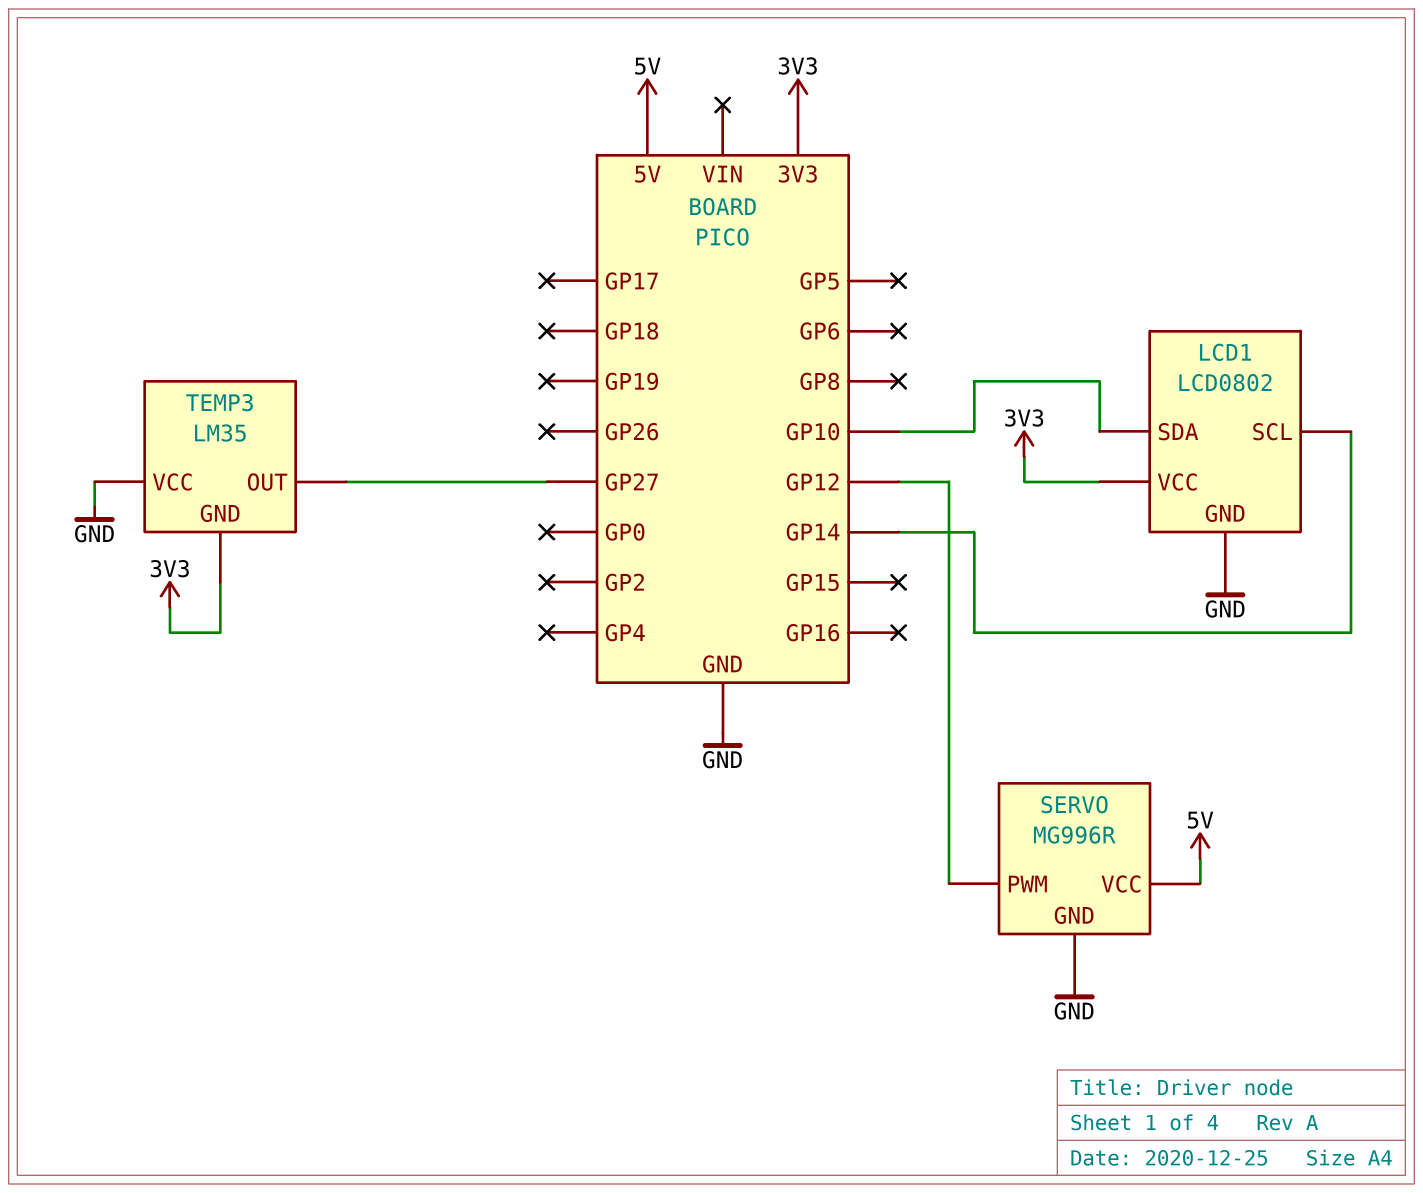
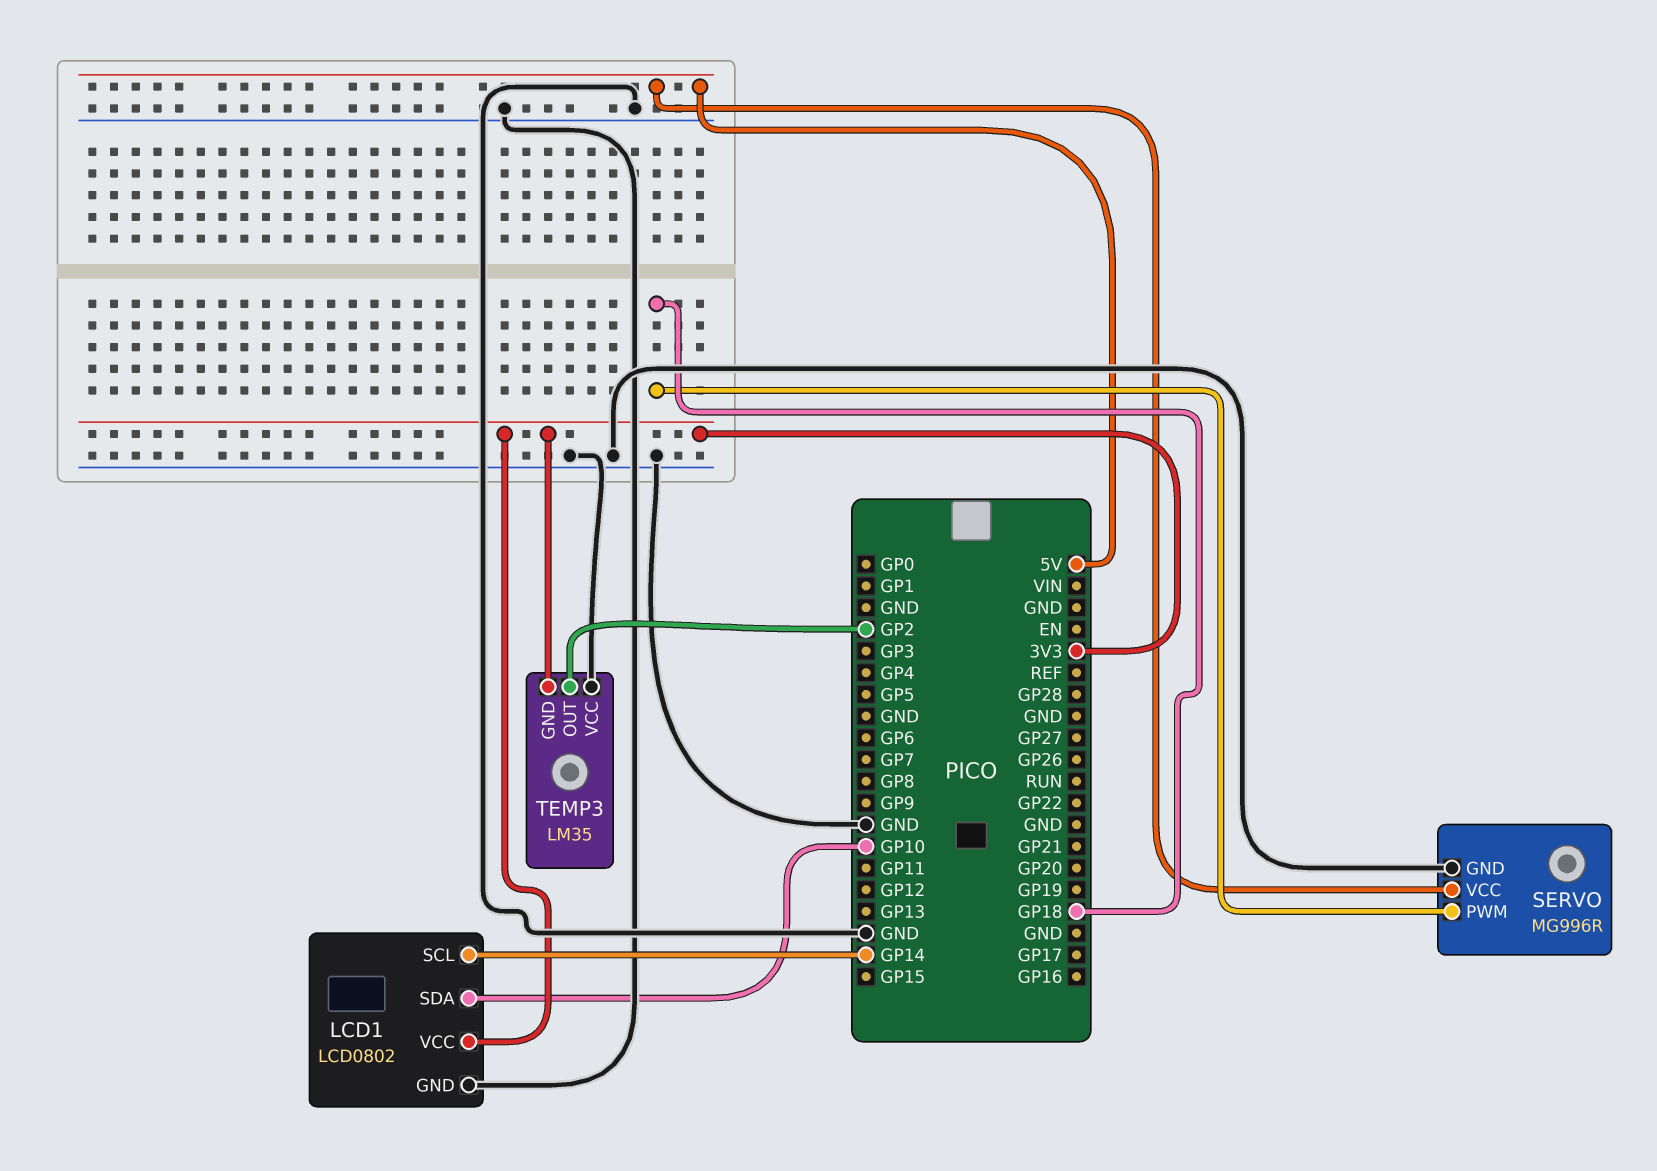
SERVO pin PWM: GP12 -> GP18
TEMP3 pin OUT: GP27 -> GP2

